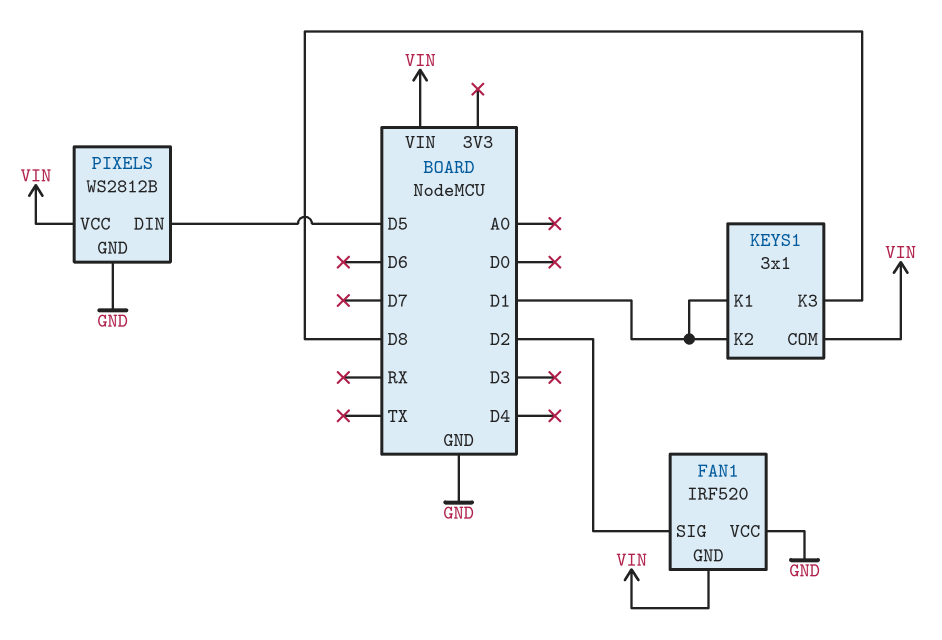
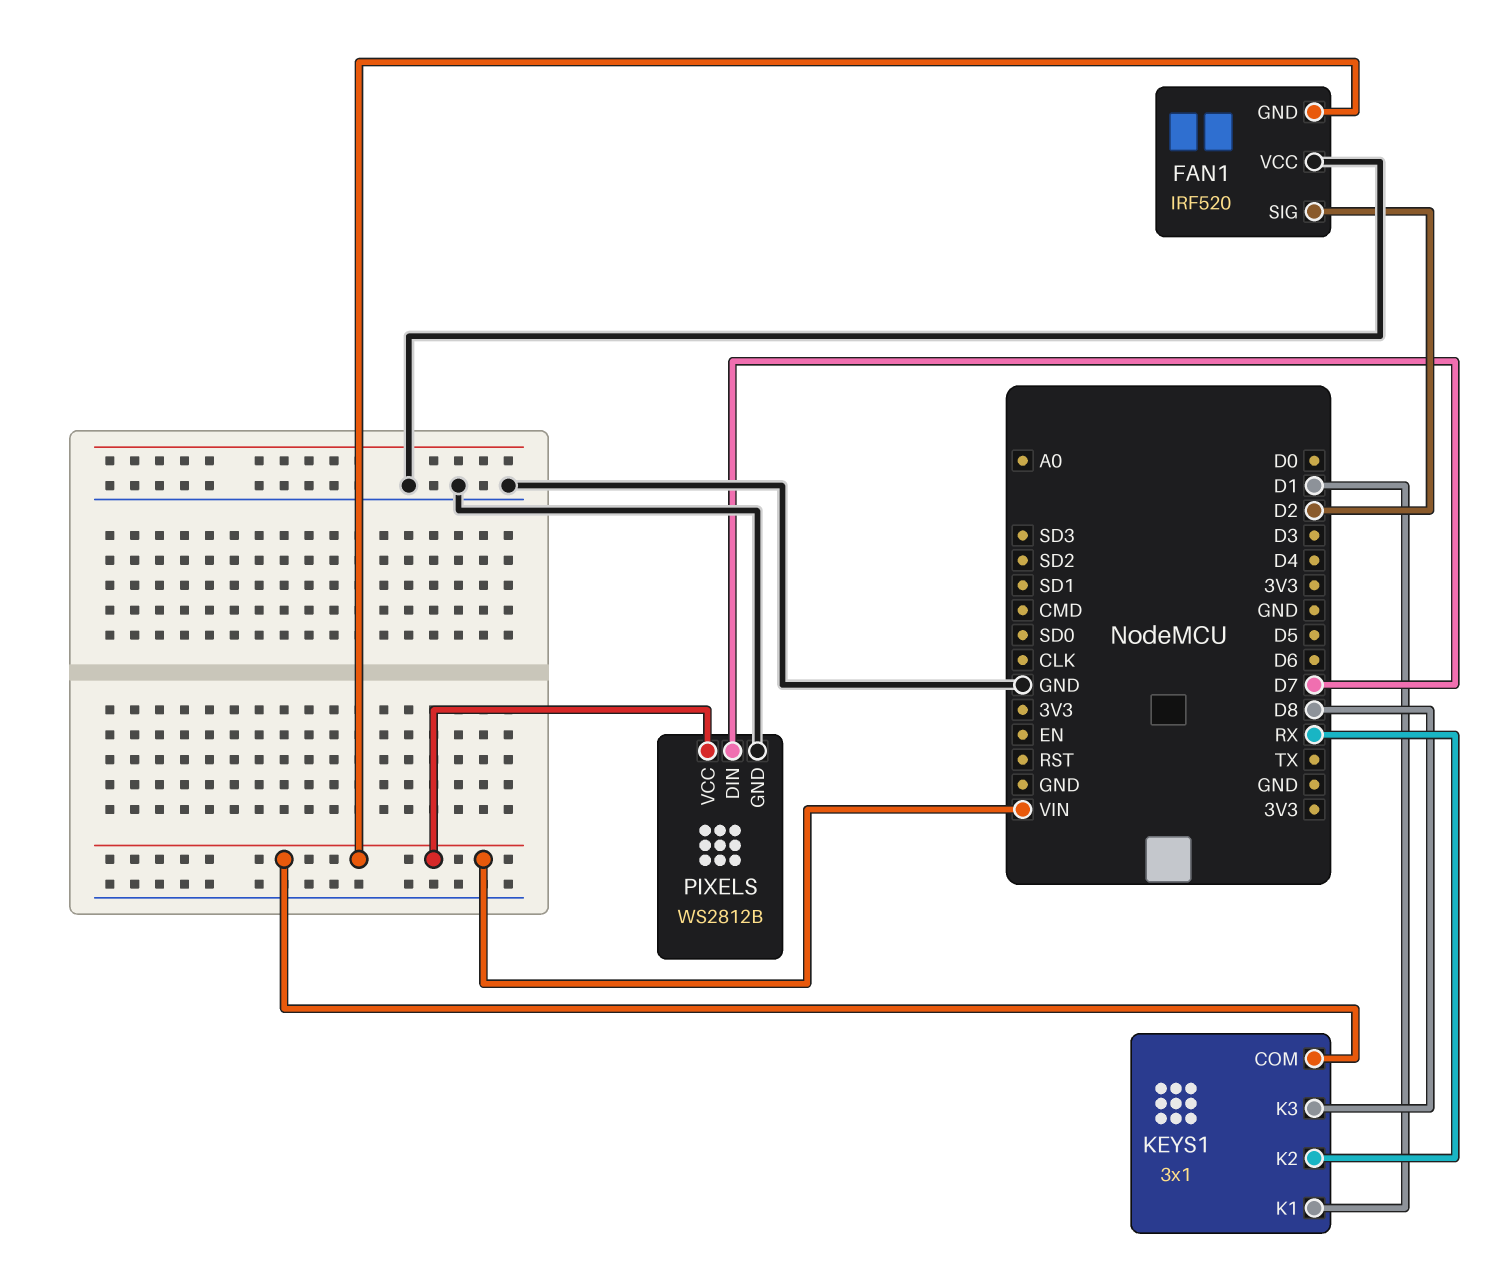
KEYS1 pin K2: D1 -> RX
PIXELS pin DIN: D5 -> D7

